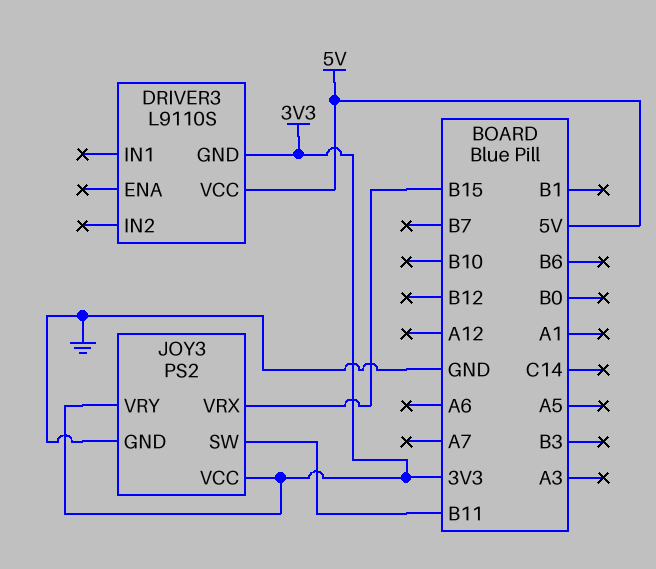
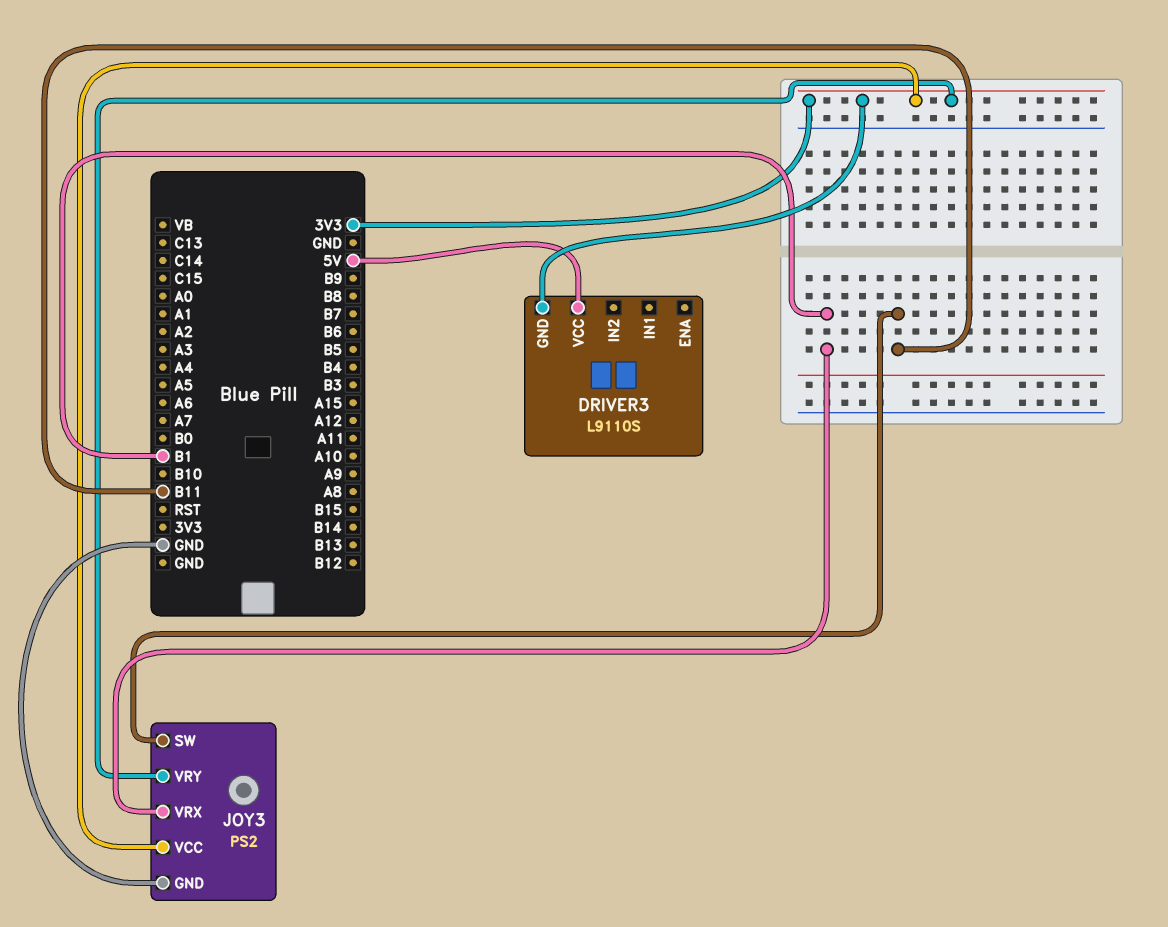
JOY3 pin VRX: B15 -> B1

